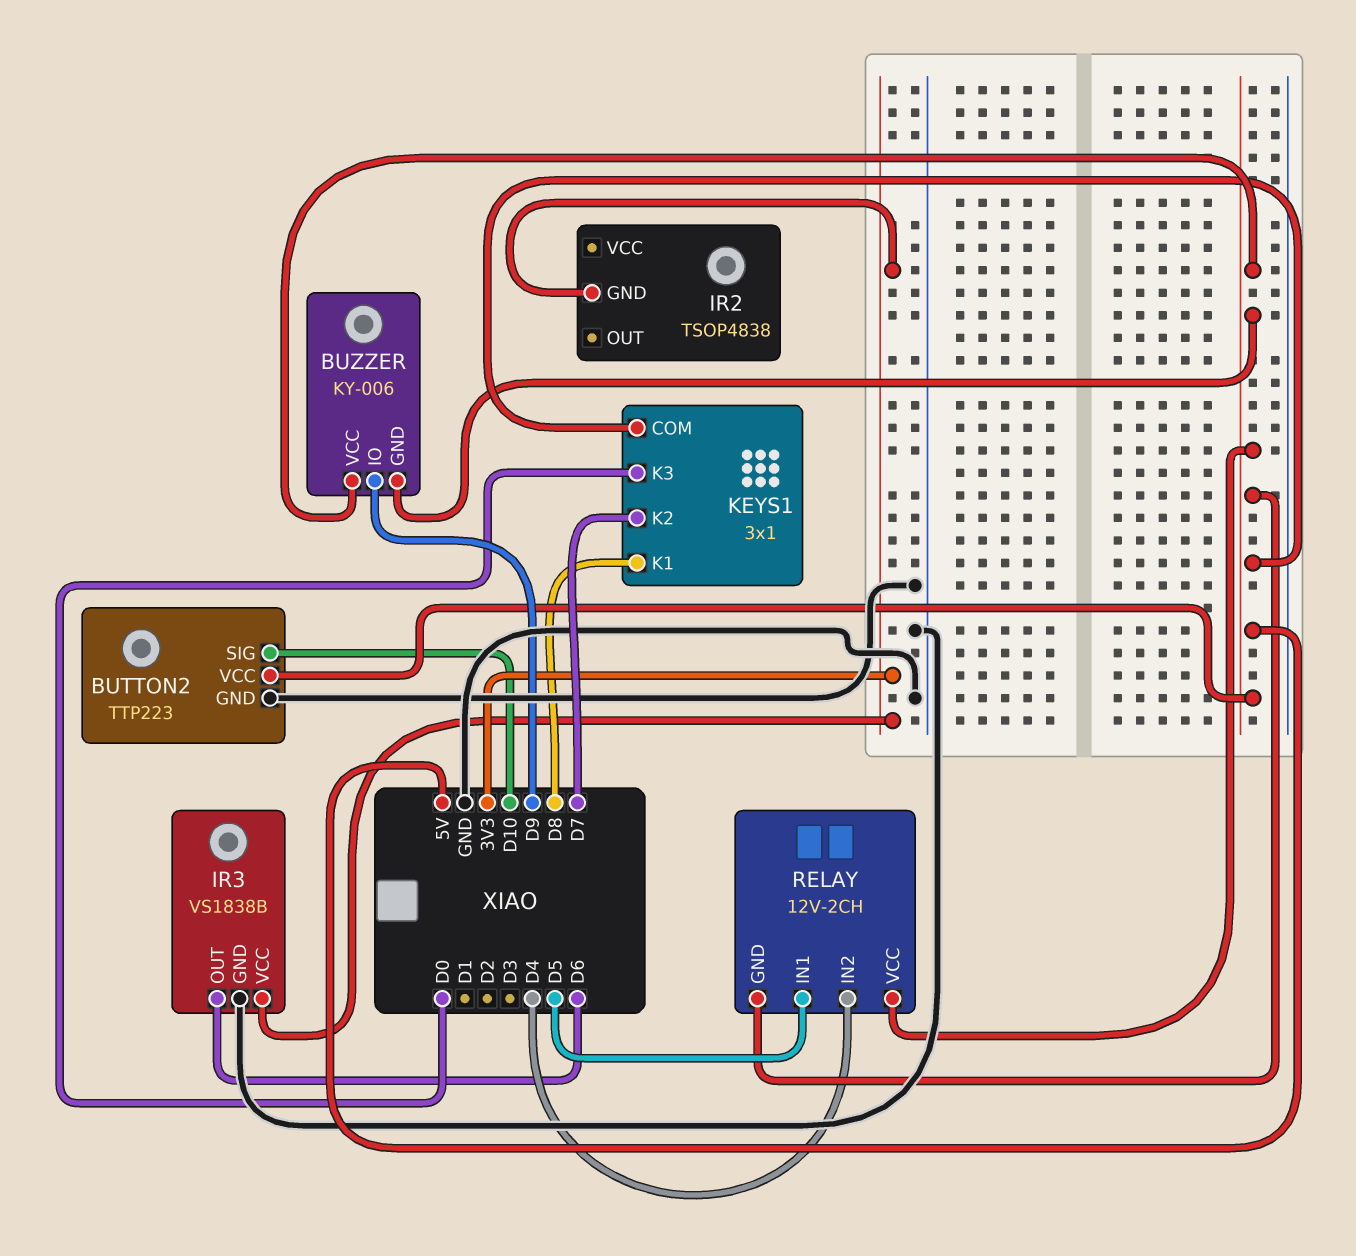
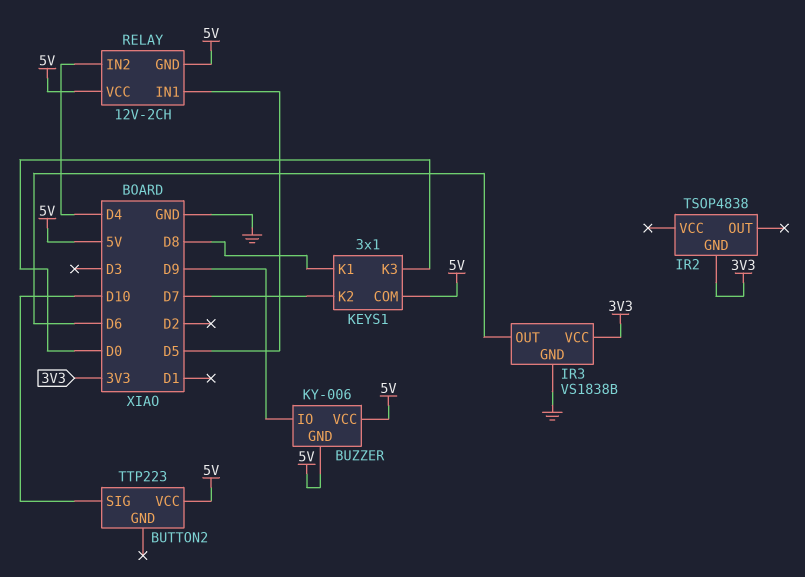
BUTTON2 pin GND: GND -> none

